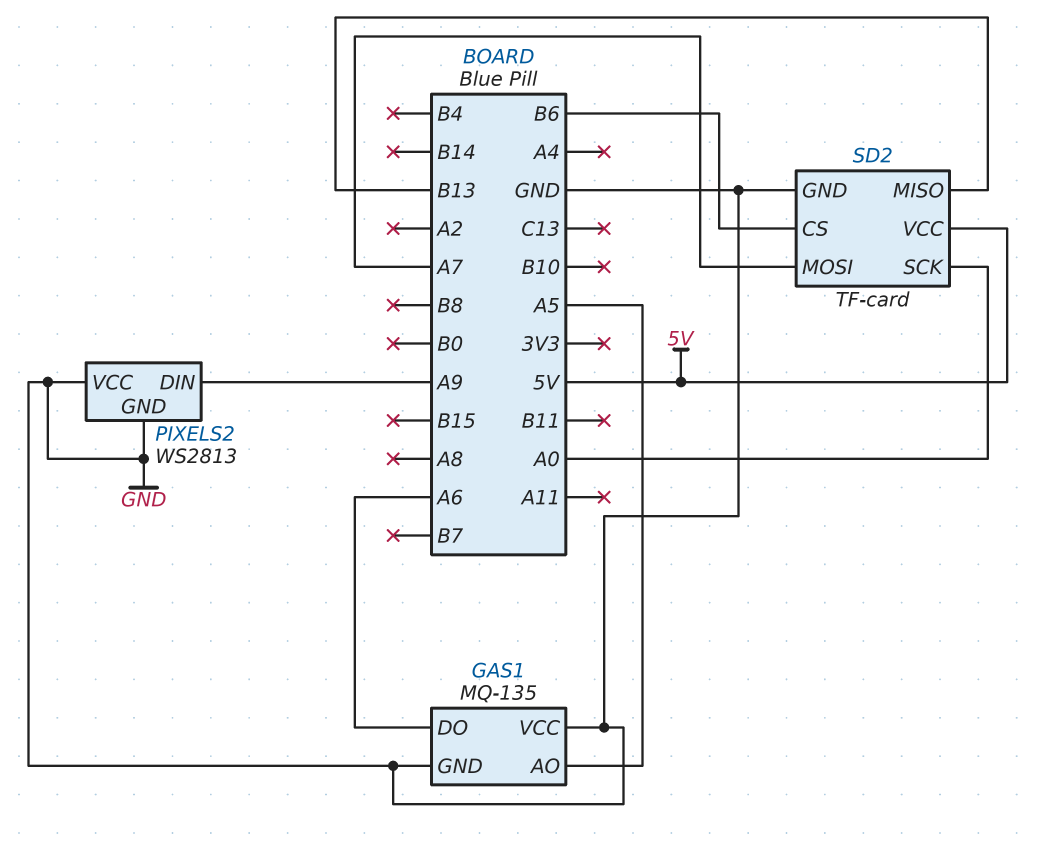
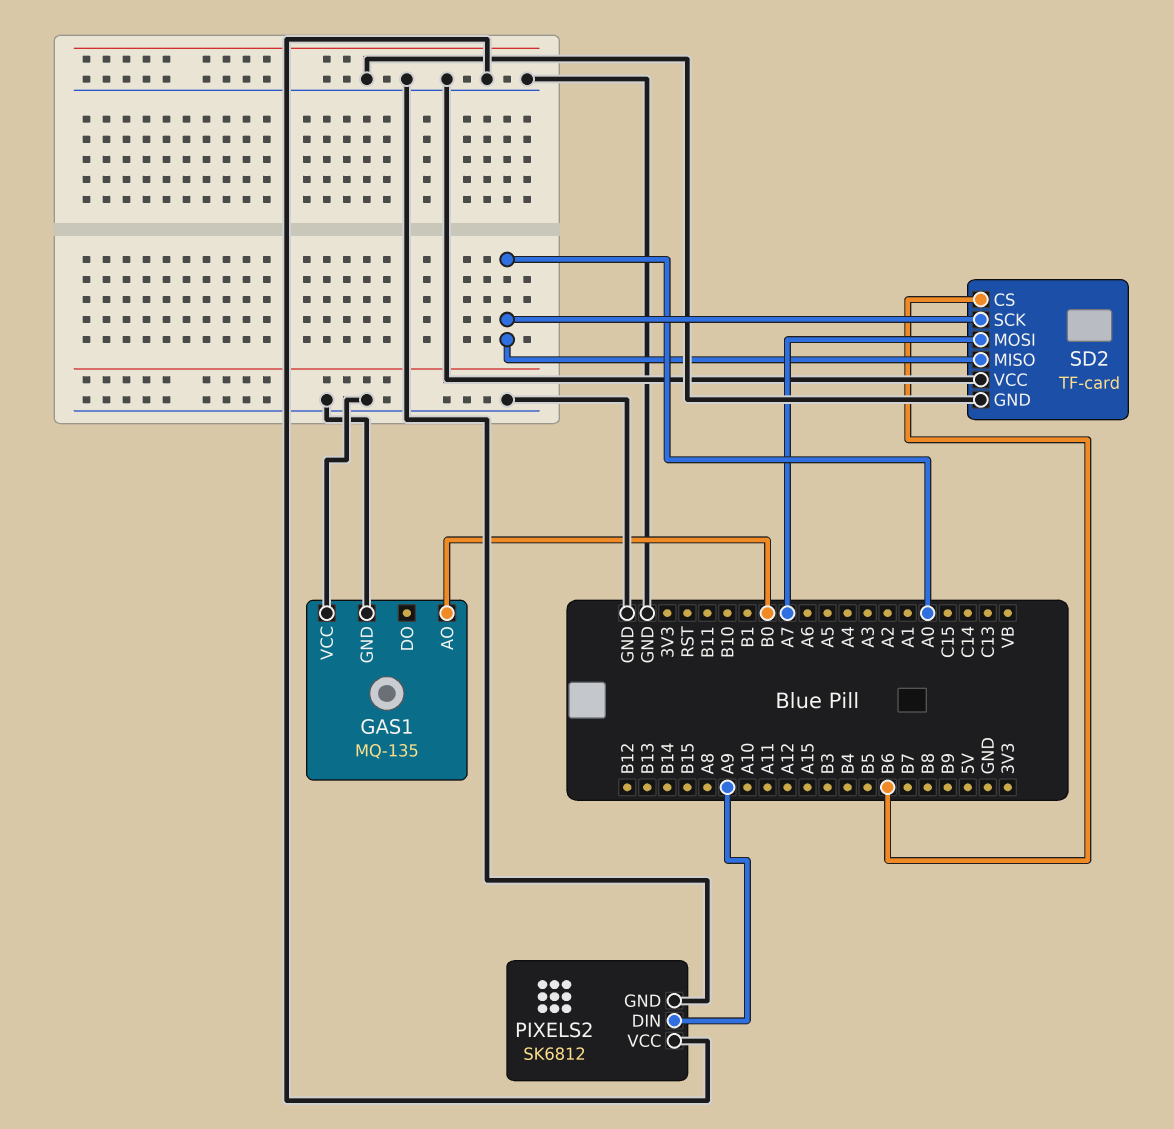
GAS1 pin AO: A5 -> B0
GAS1 pin DO: A6 -> none
PIXELS2: WS2813 -> SK6812
SD2 pin MISO: B13 -> A0
SD2 pin VCC: 5V -> GND

